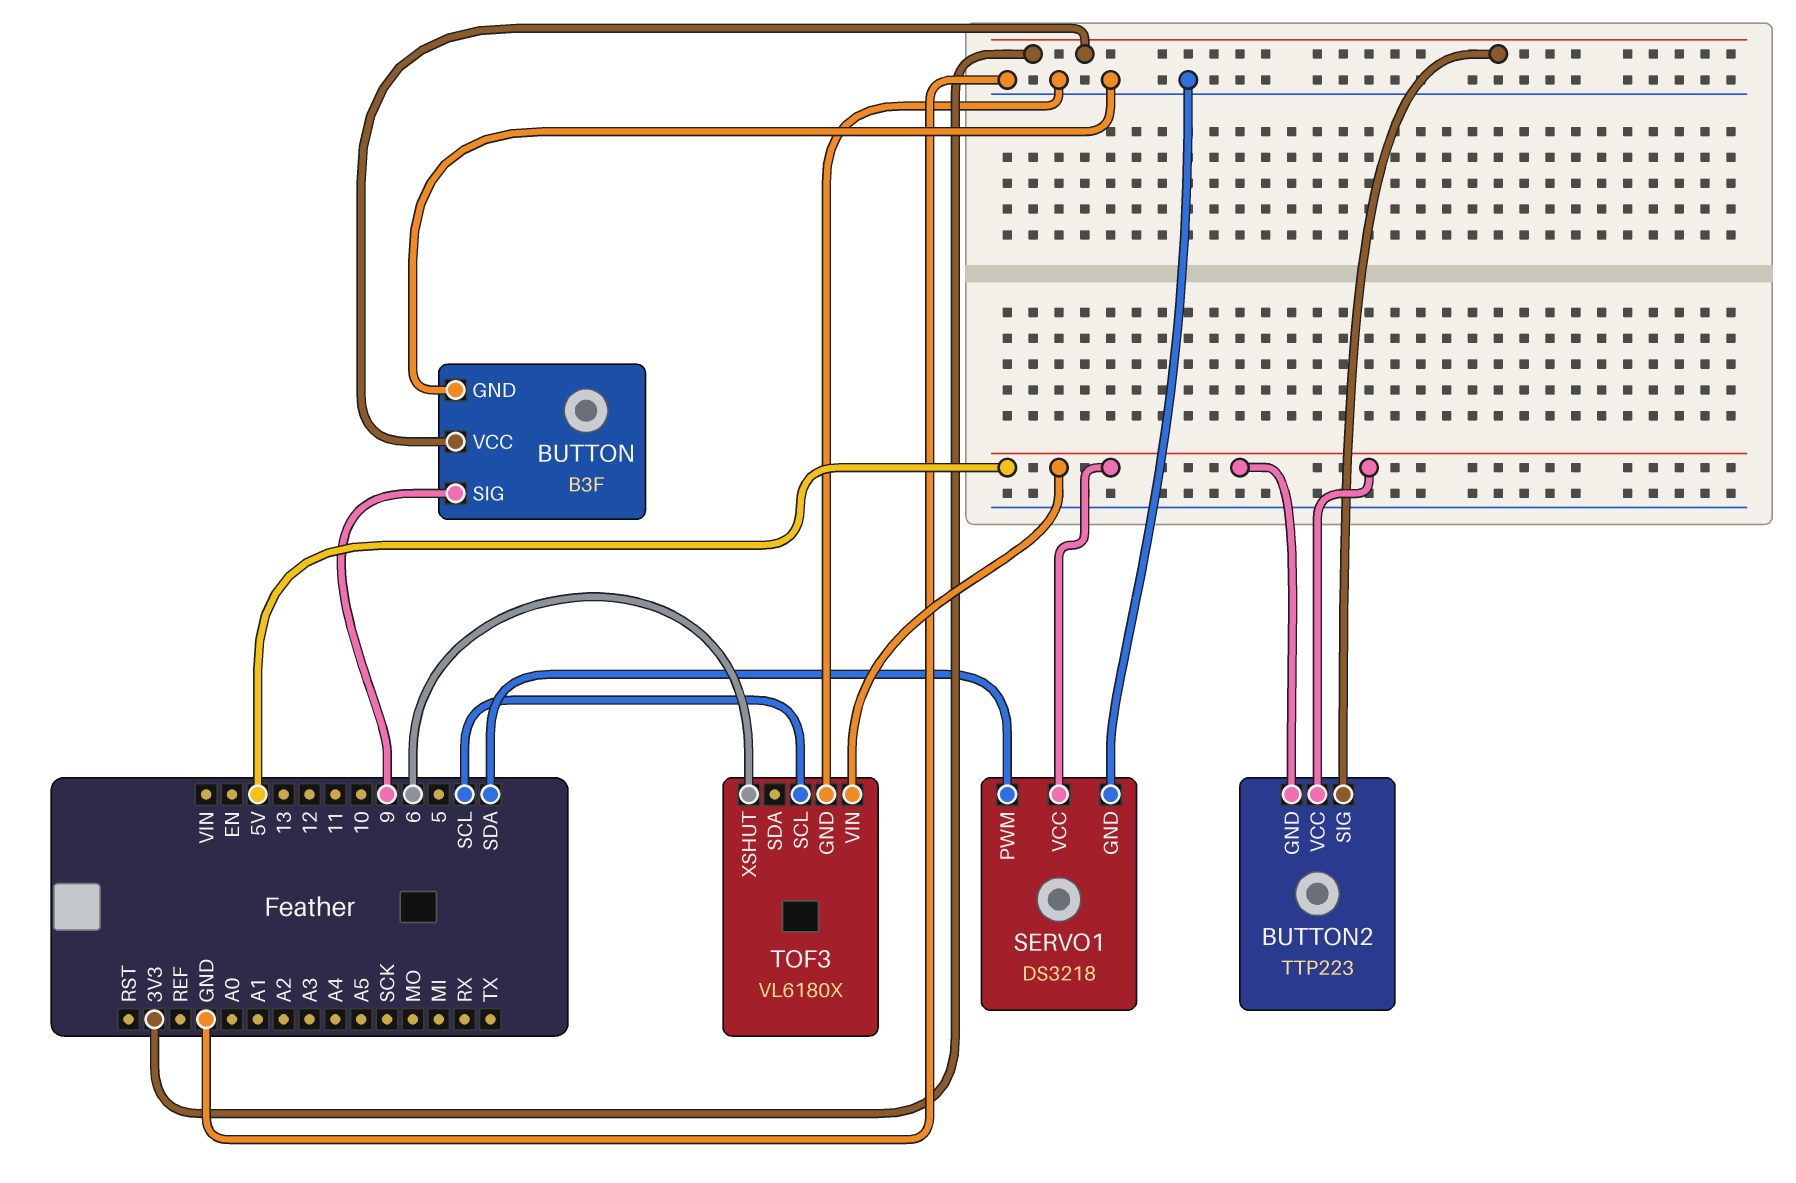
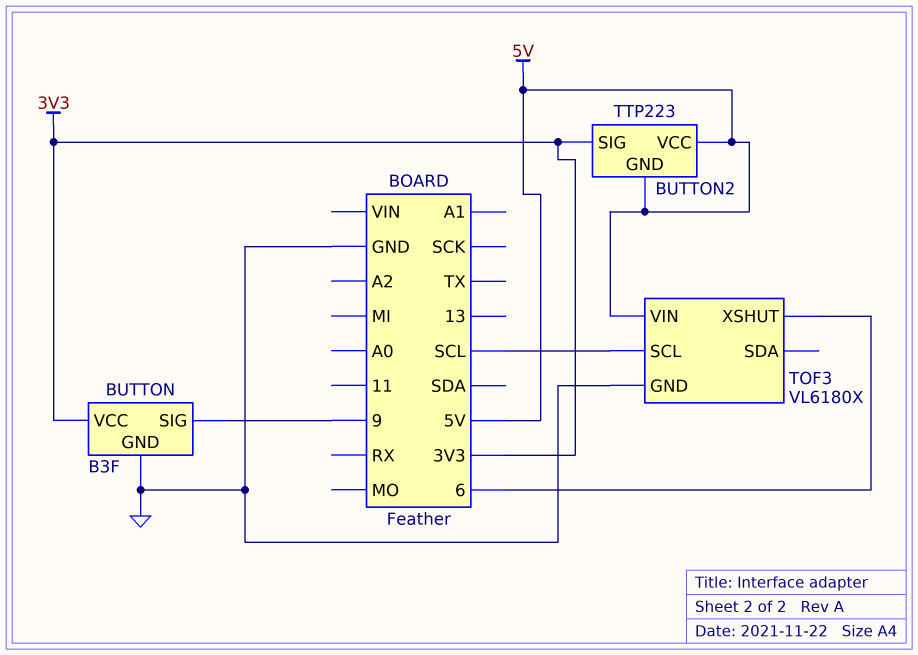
SERVO1: DS3218 -> none
SERVO1 pin GND: GND -> none
SERVO1 pin PWM: SDA -> none
SERVO1 pin VCC: 5V -> none

